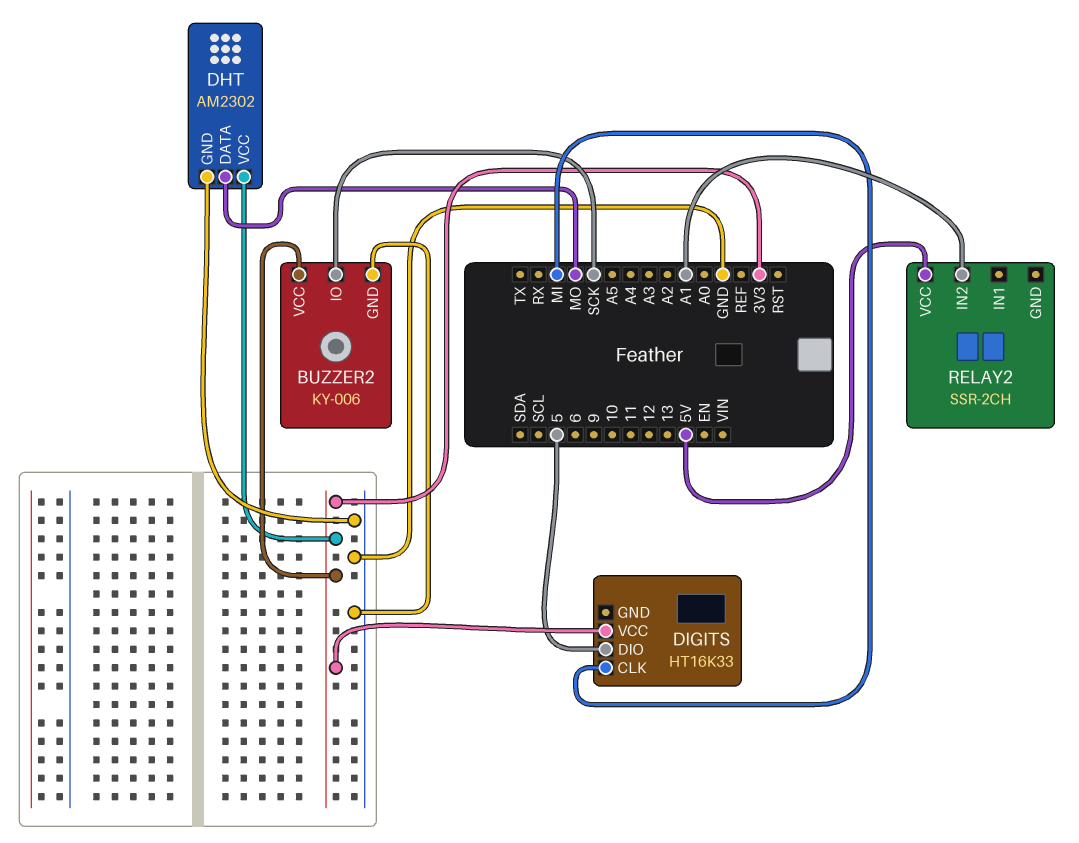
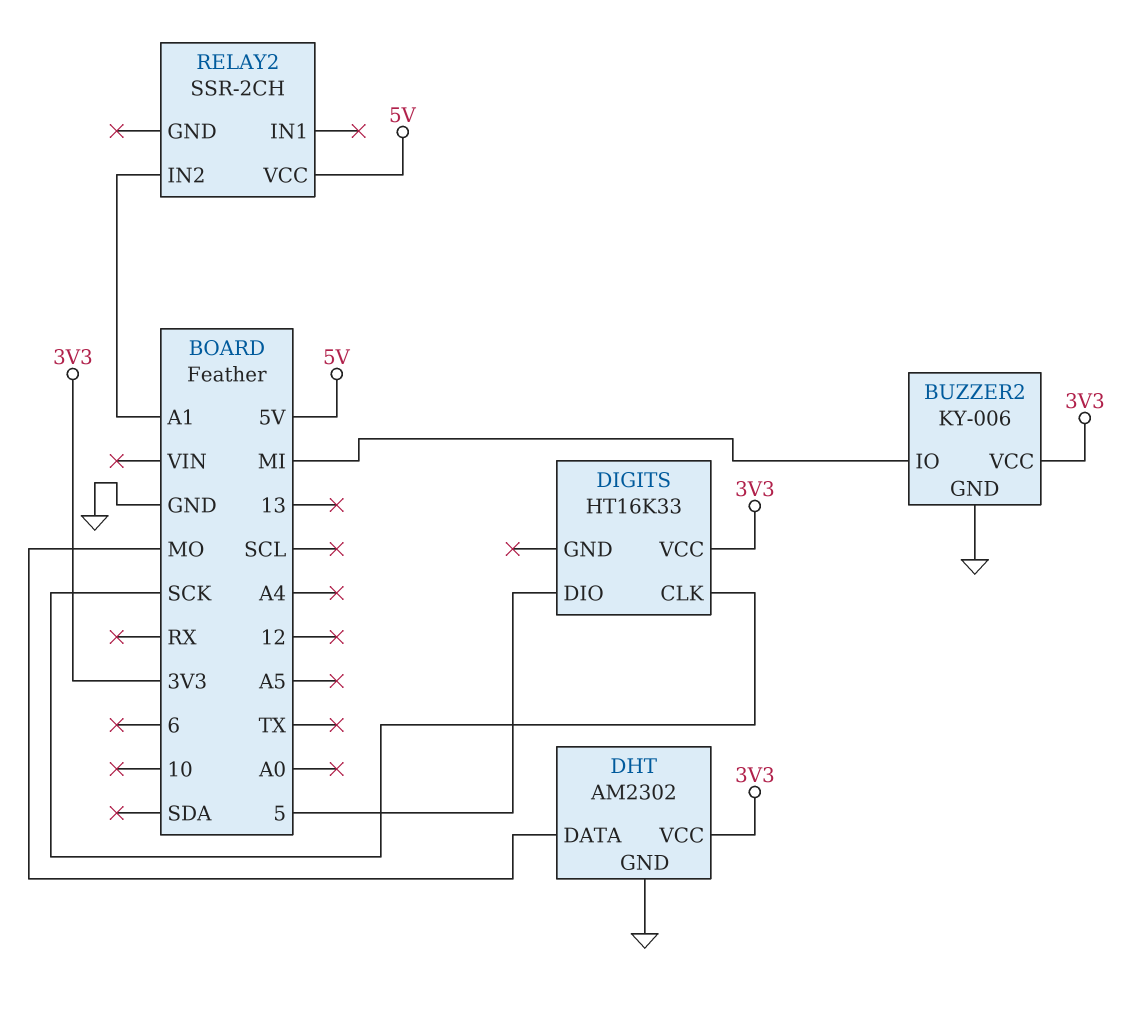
BUZZER2 pin IO: SCK -> MI
DIGITS pin CLK: MI -> SCK

